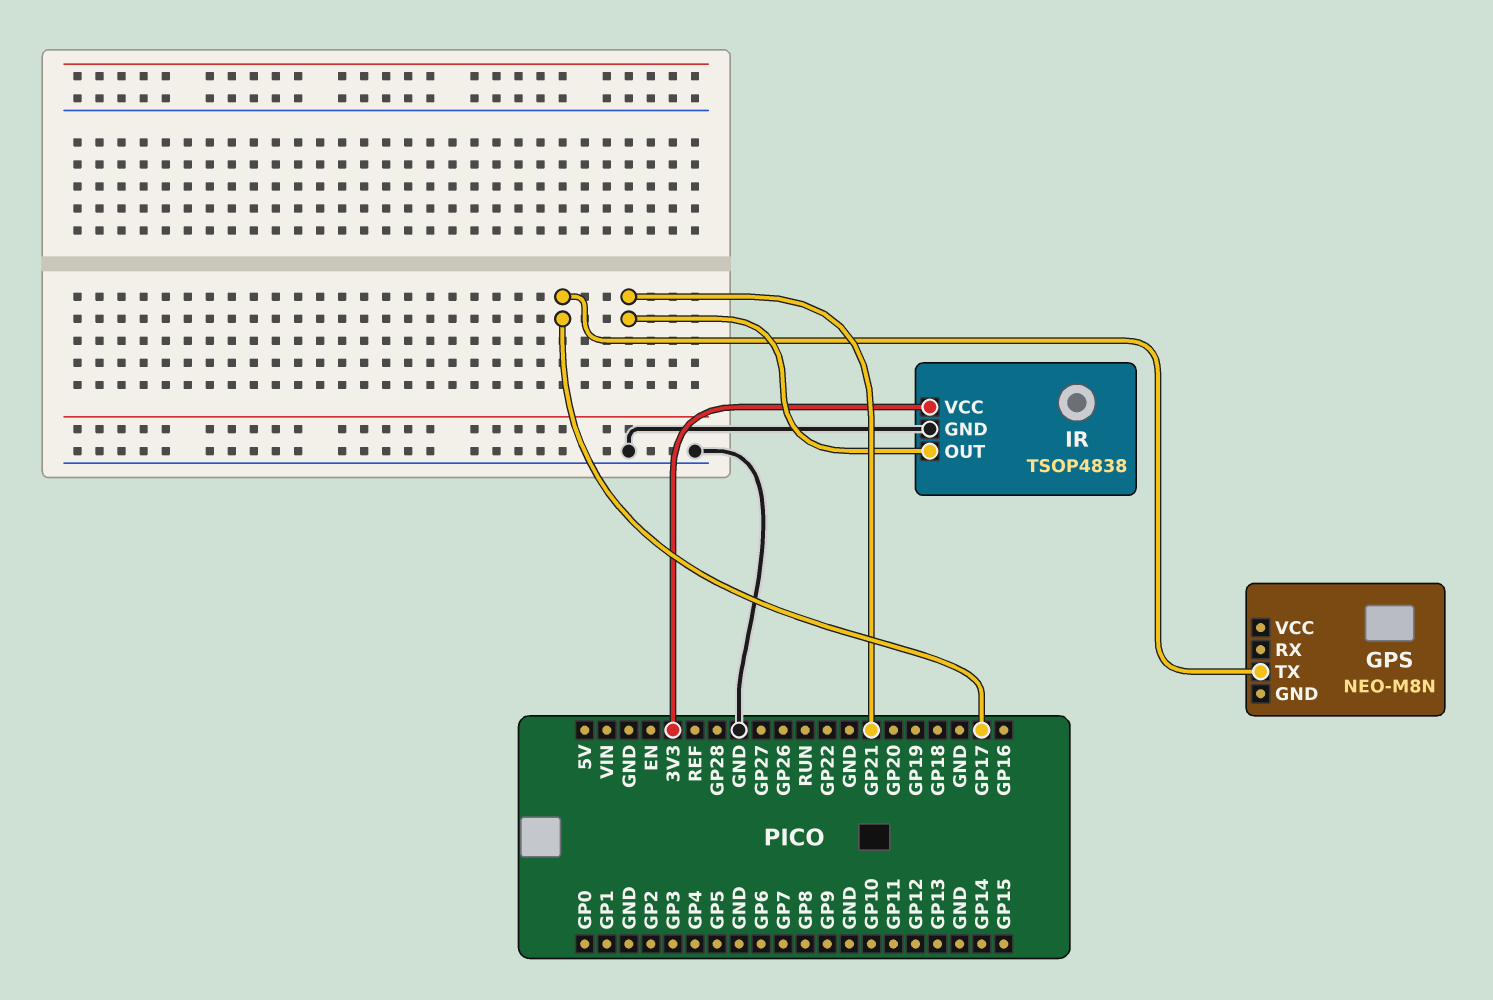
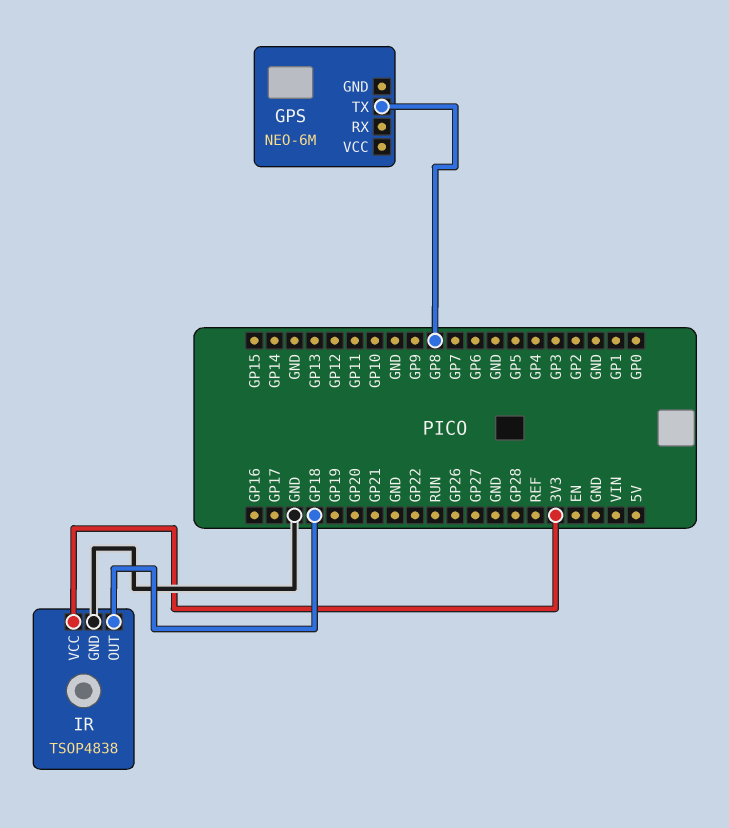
GPS: NEO-M8N -> NEO-6M
GPS pin TX: GP17 -> GP8
IR pin OUT: GP21 -> GP18

